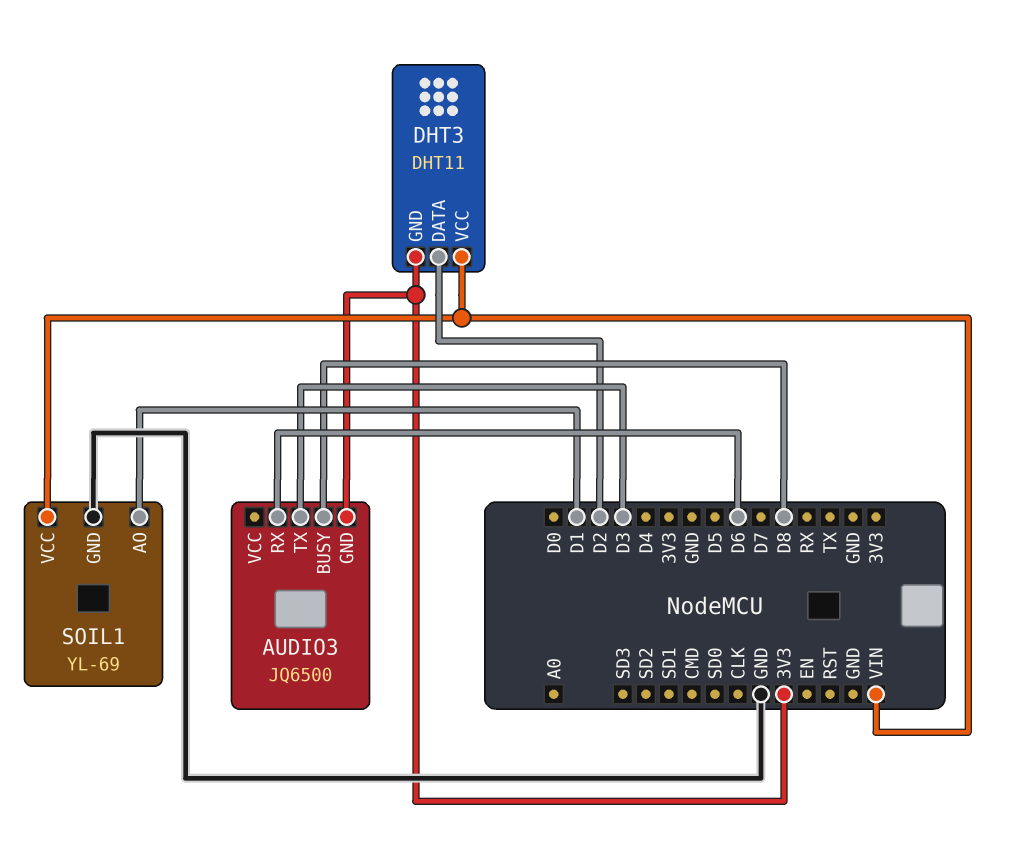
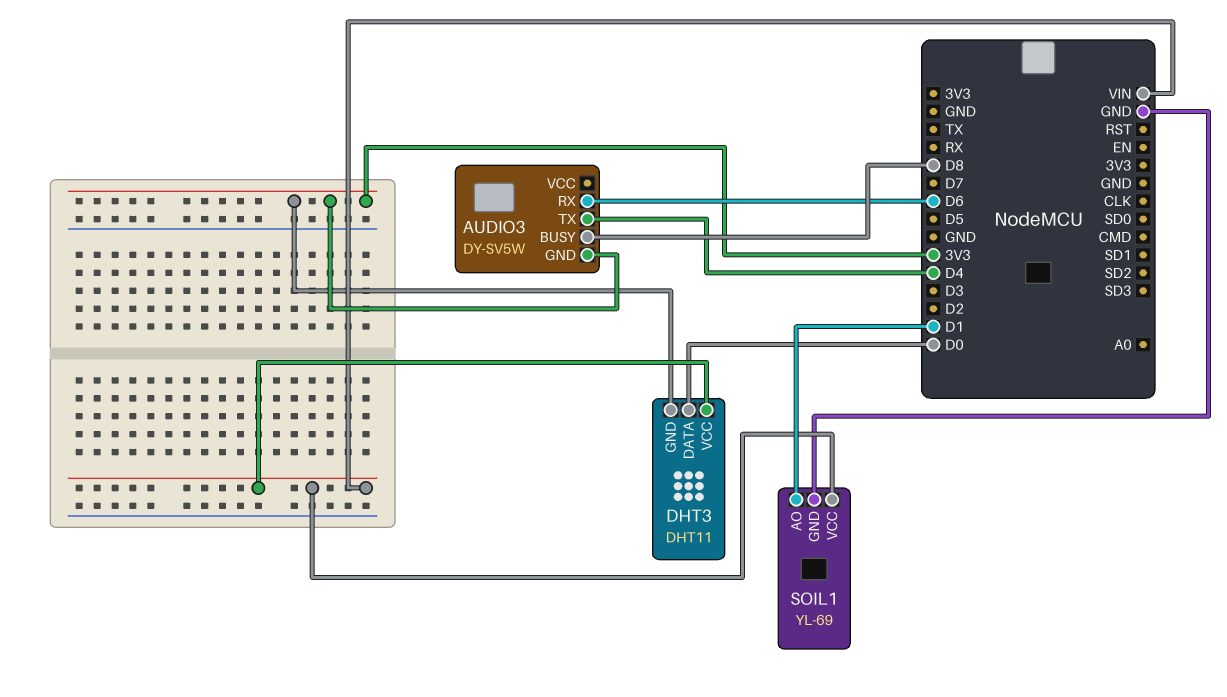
AUDIO3: JQ6500 -> DY-SV5W
AUDIO3 pin TX: D3 -> D4
DHT3 pin DATA: D2 -> D0

